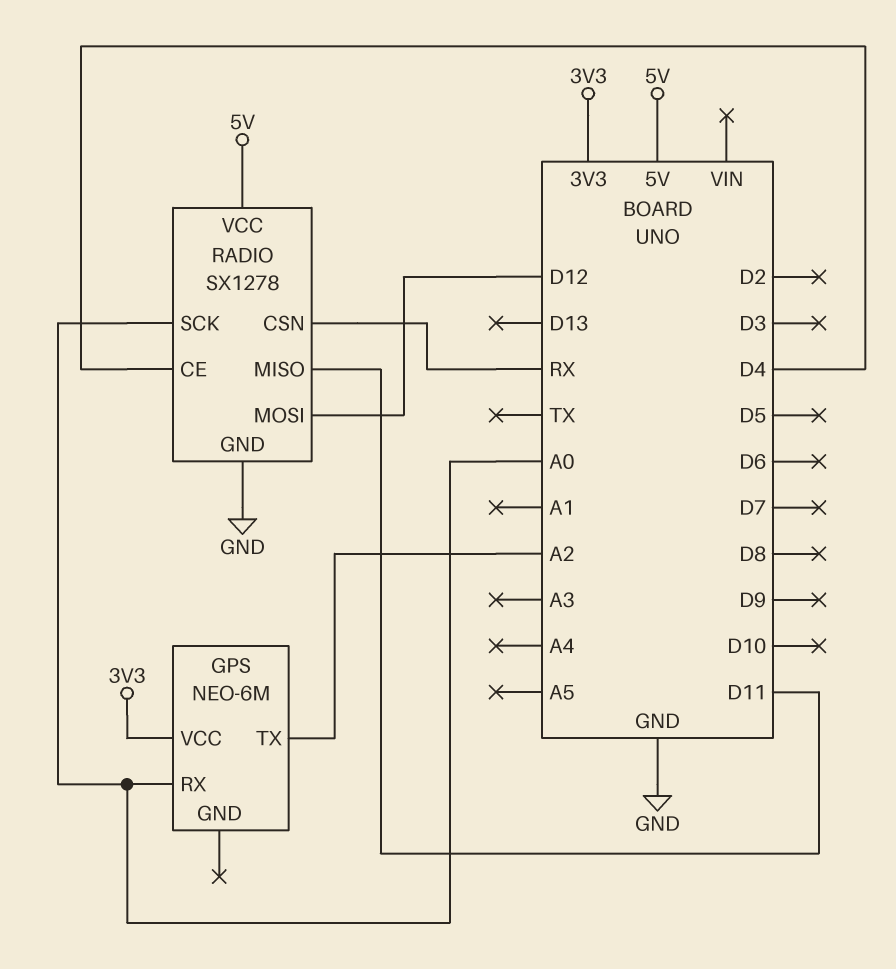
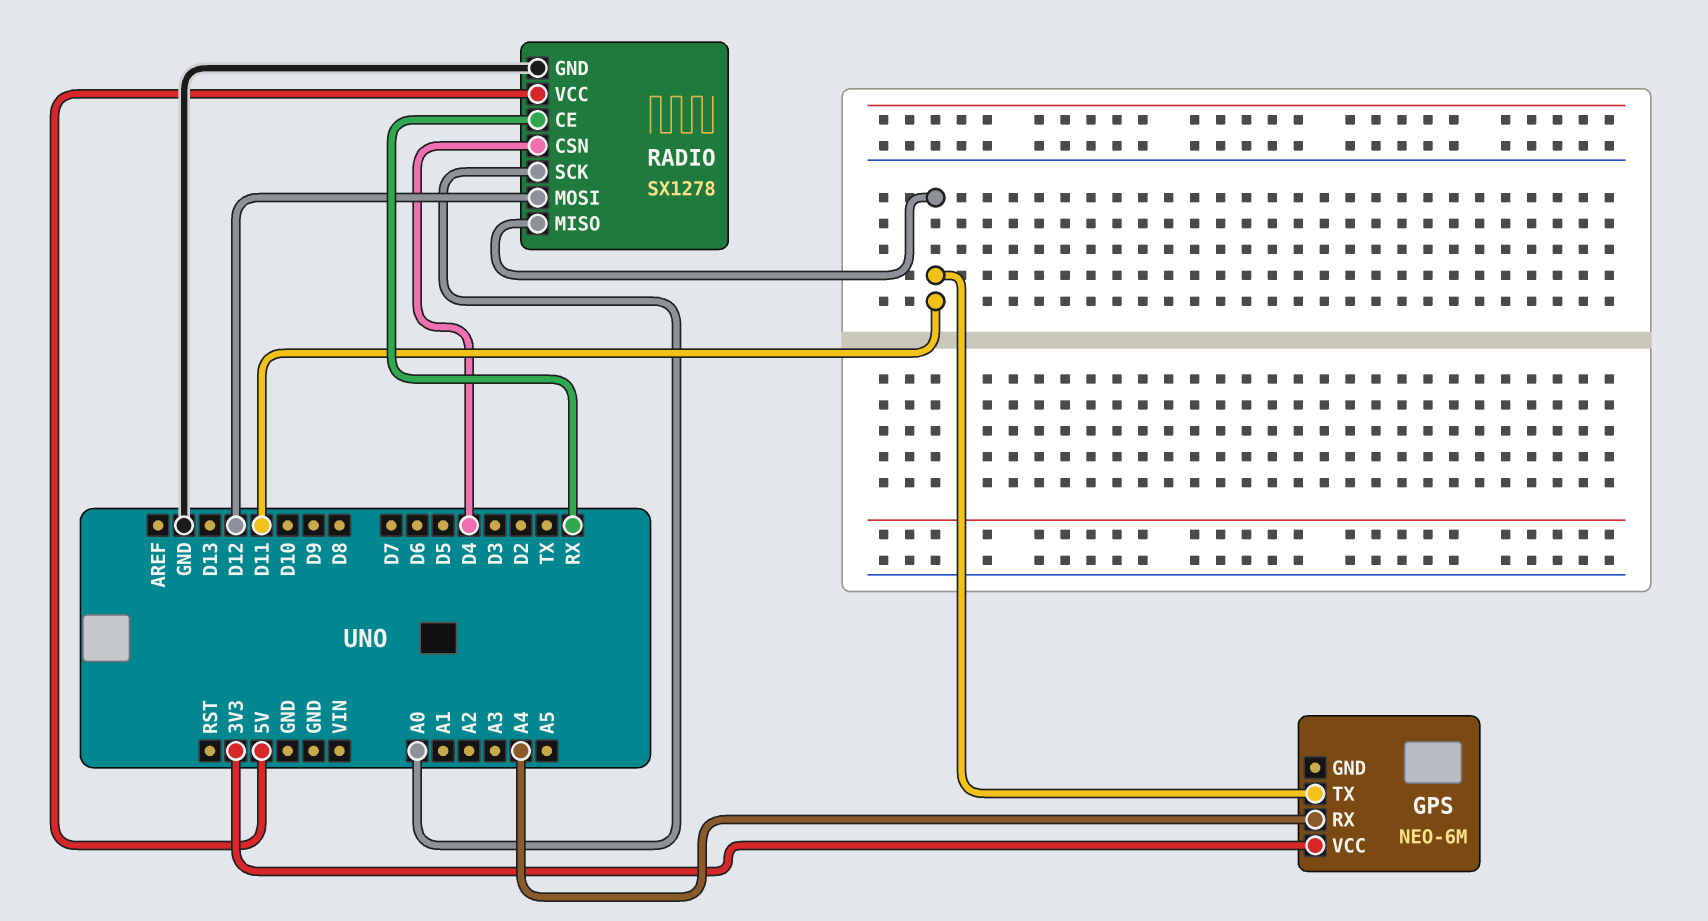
GPS pin RX: A0 -> A4
GPS pin TX: A2 -> D11
RADIO pin CE: D4 -> RX
RADIO pin CSN: RX -> D4

